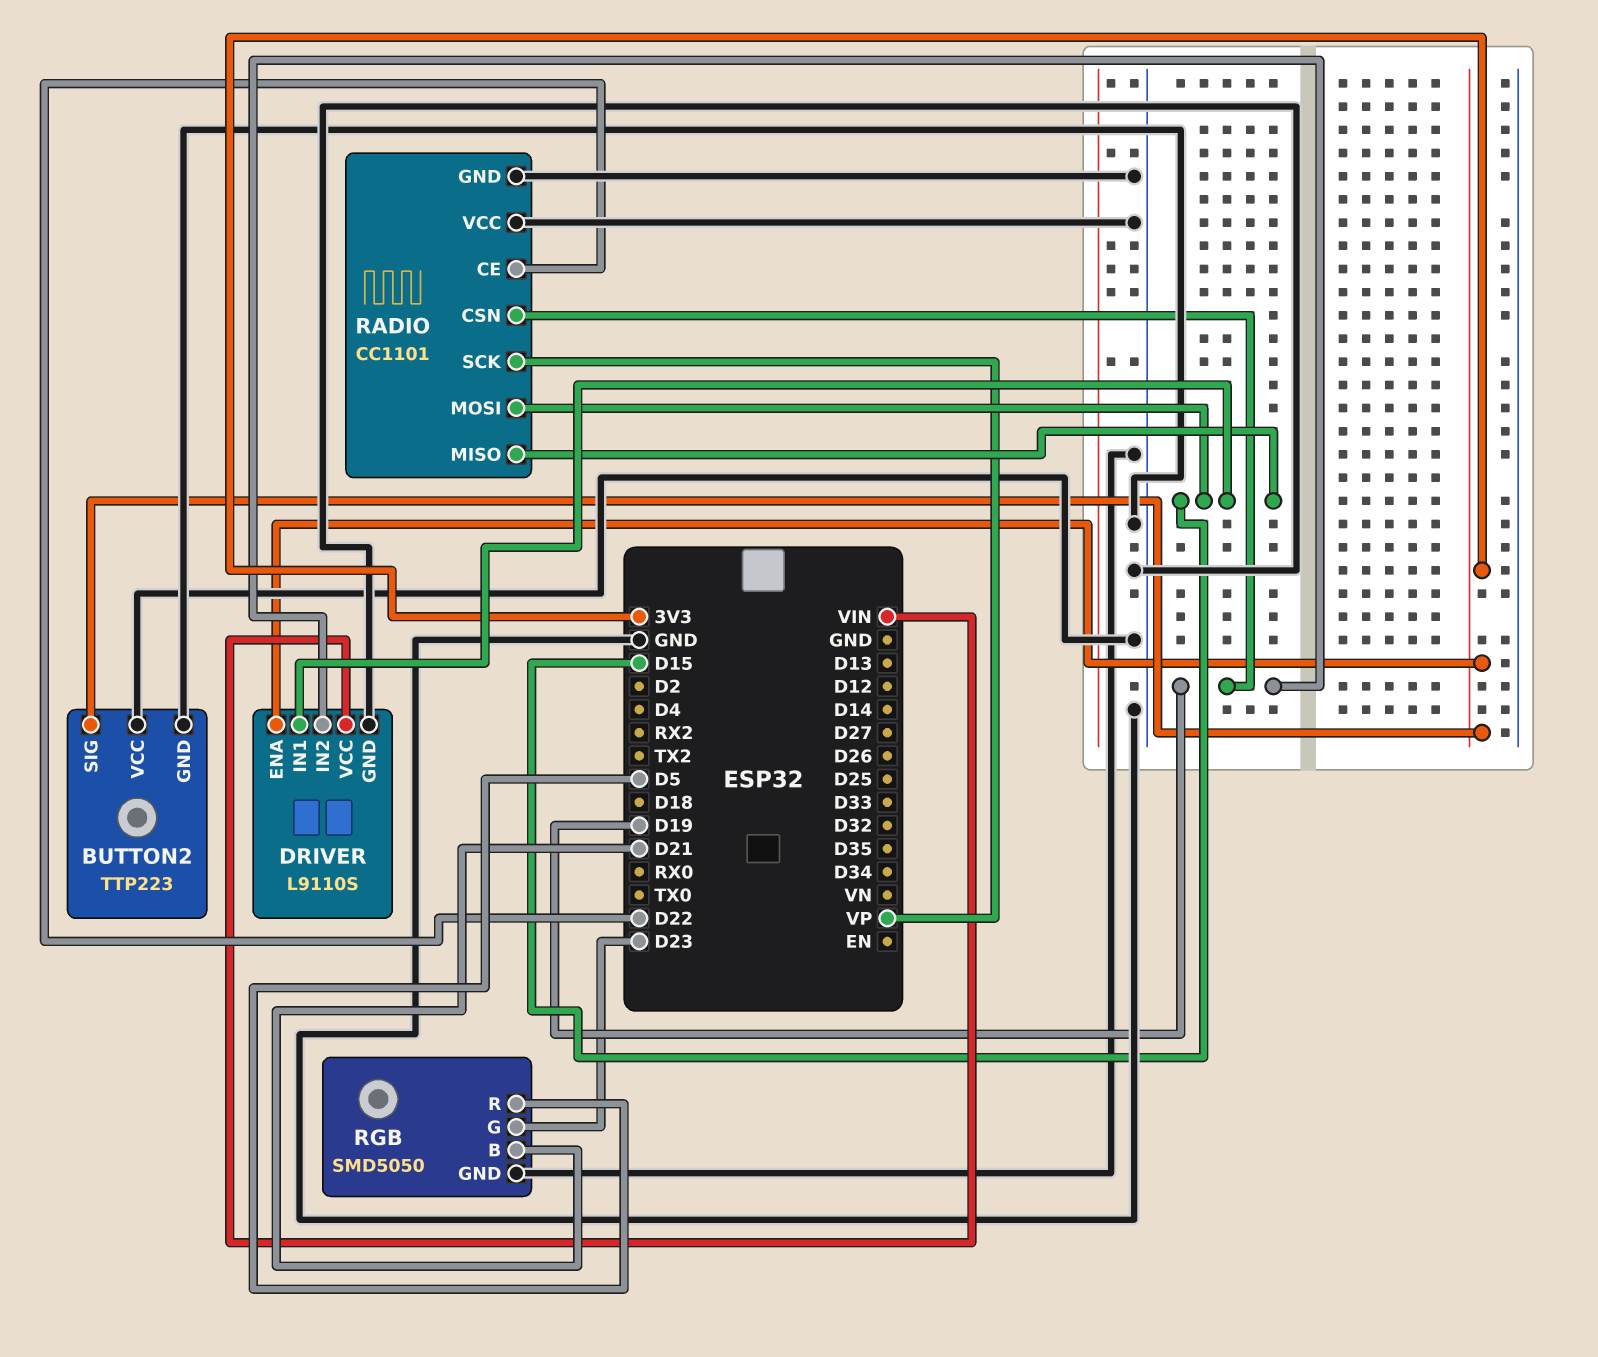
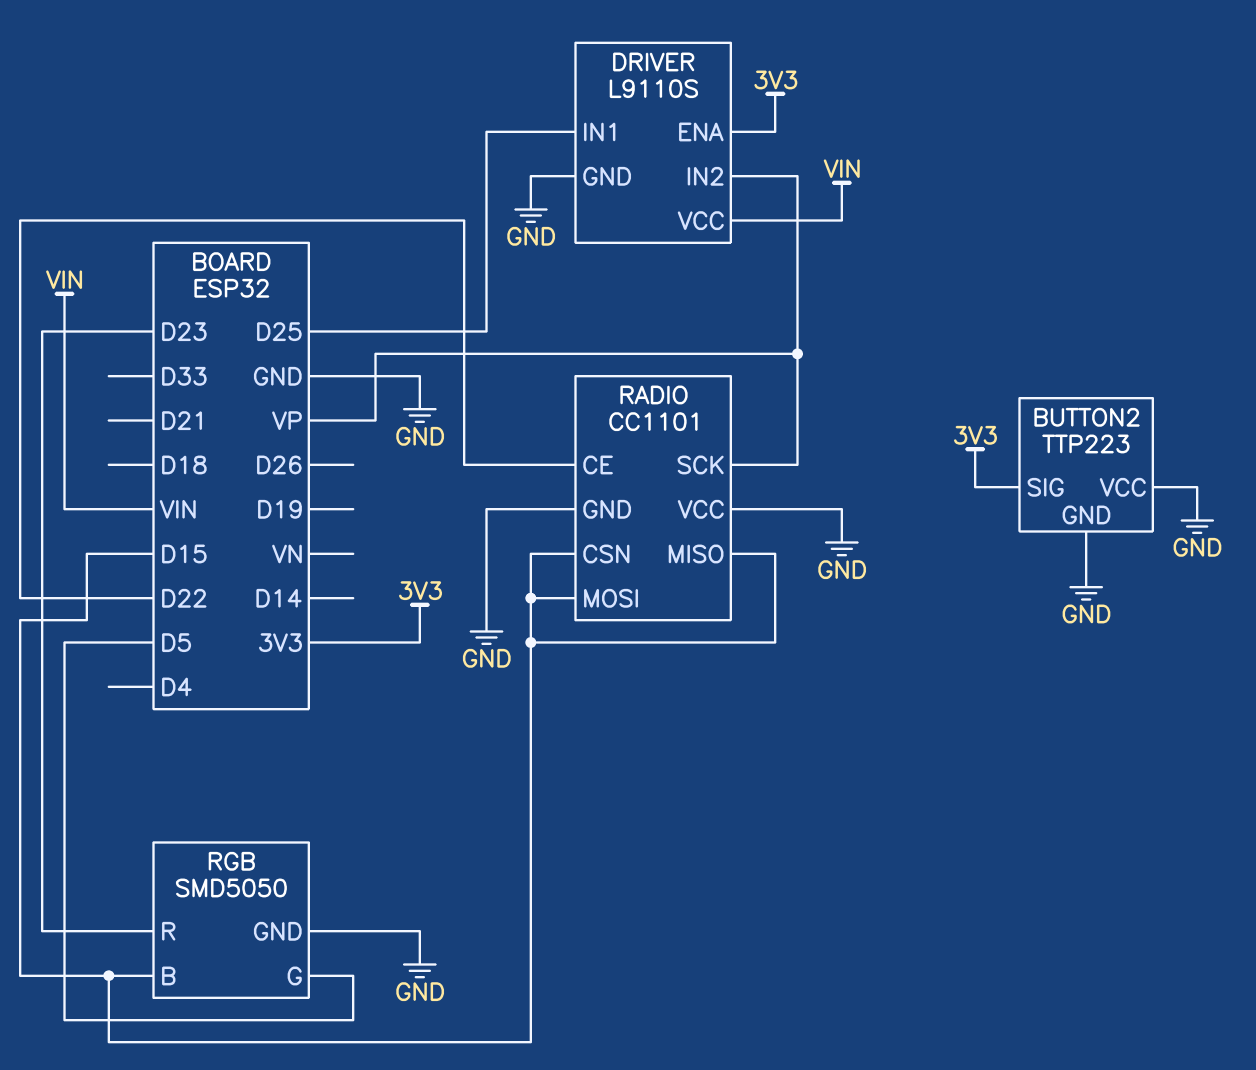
DRIVER pin IN1: D15 -> D25
DRIVER pin IN2: D19 -> VP
RADIO pin CSN: D19 -> D15
RGB pin B: D21 -> D15
RGB pin G: D23 -> D5
RGB pin R: D5 -> D23

